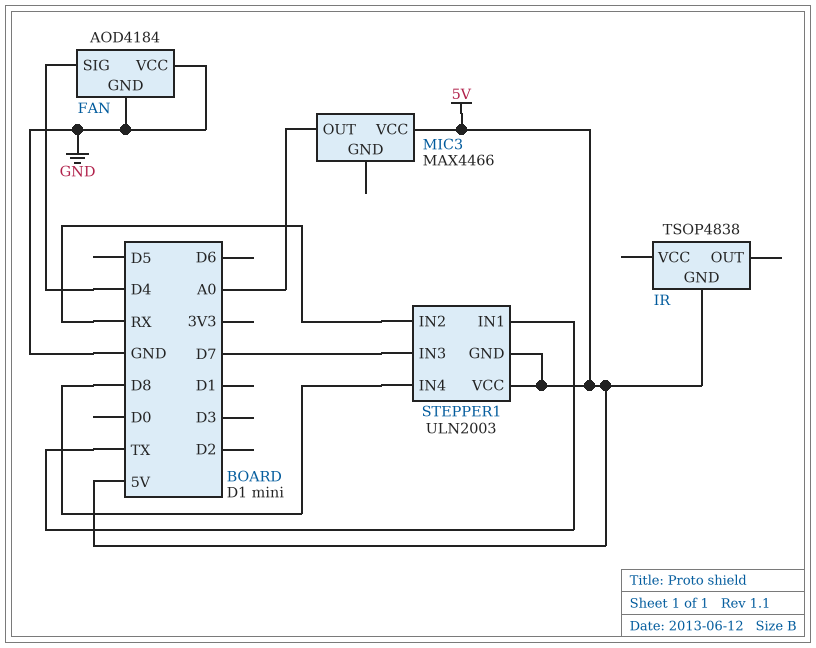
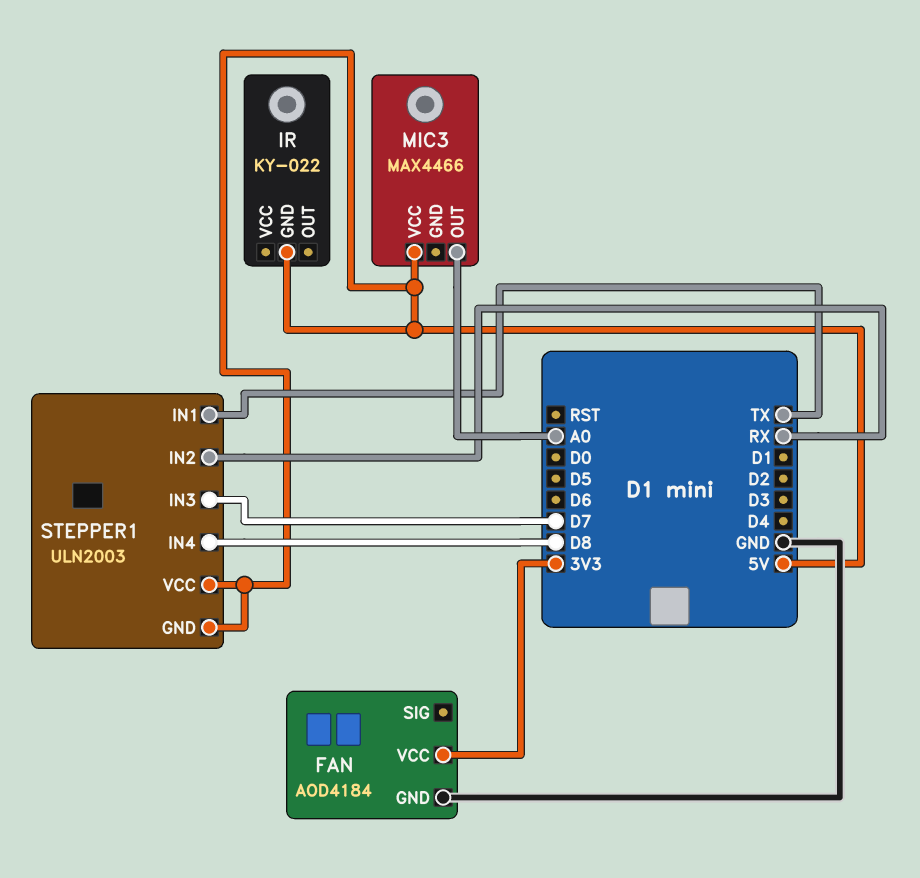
FAN pin SIG: D4 -> none
FAN pin VCC: GND -> 3V3
IR: TSOP4838 -> KY-022

